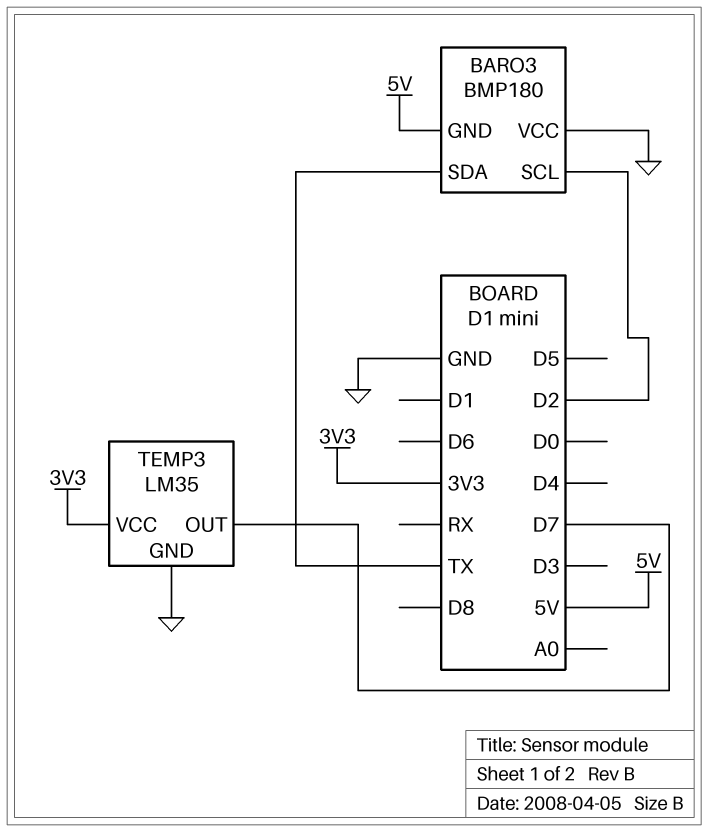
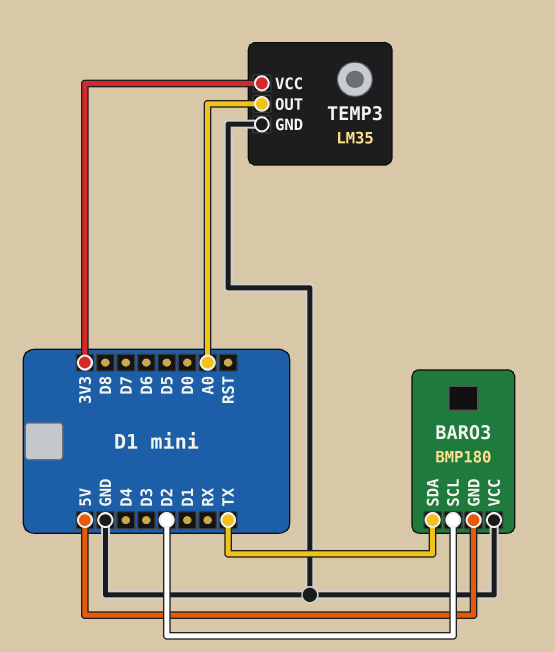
TEMP3 pin OUT: D7 -> A0

